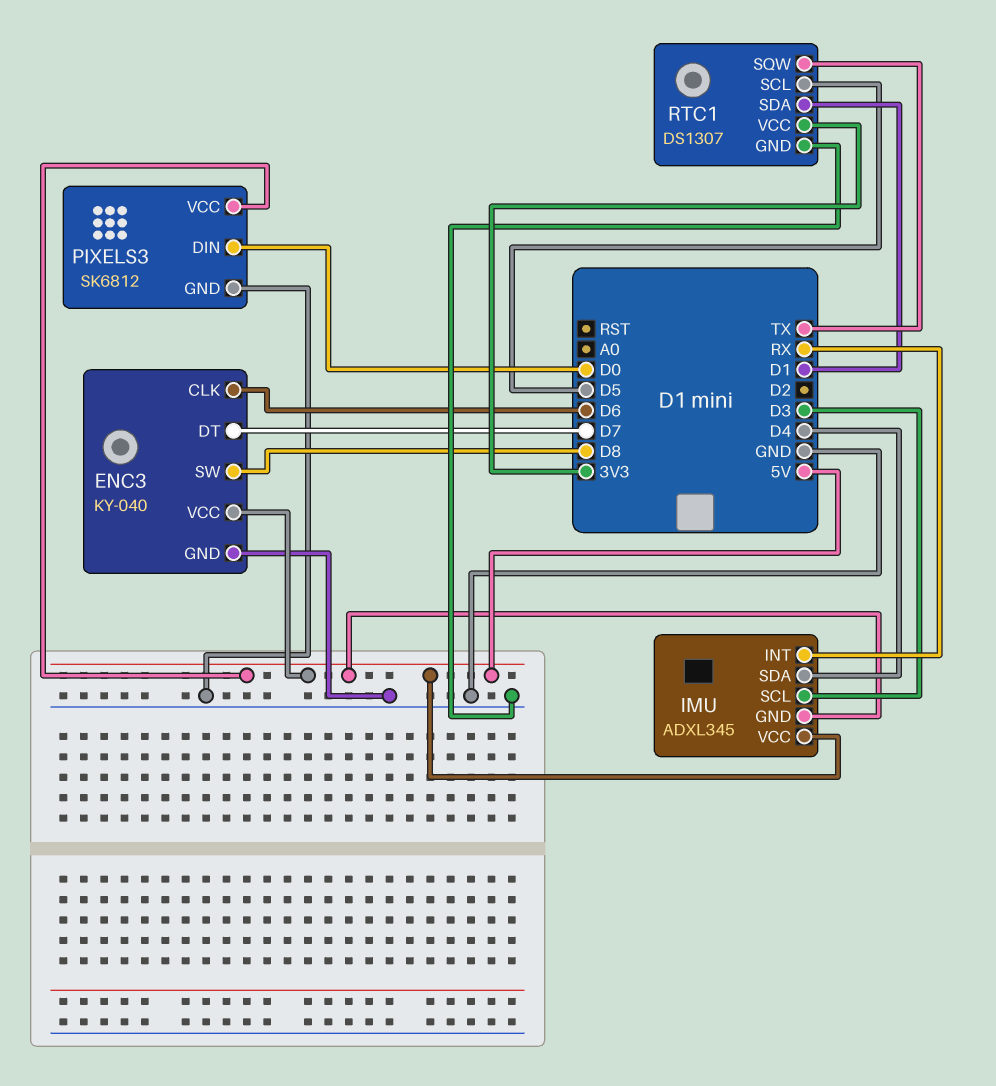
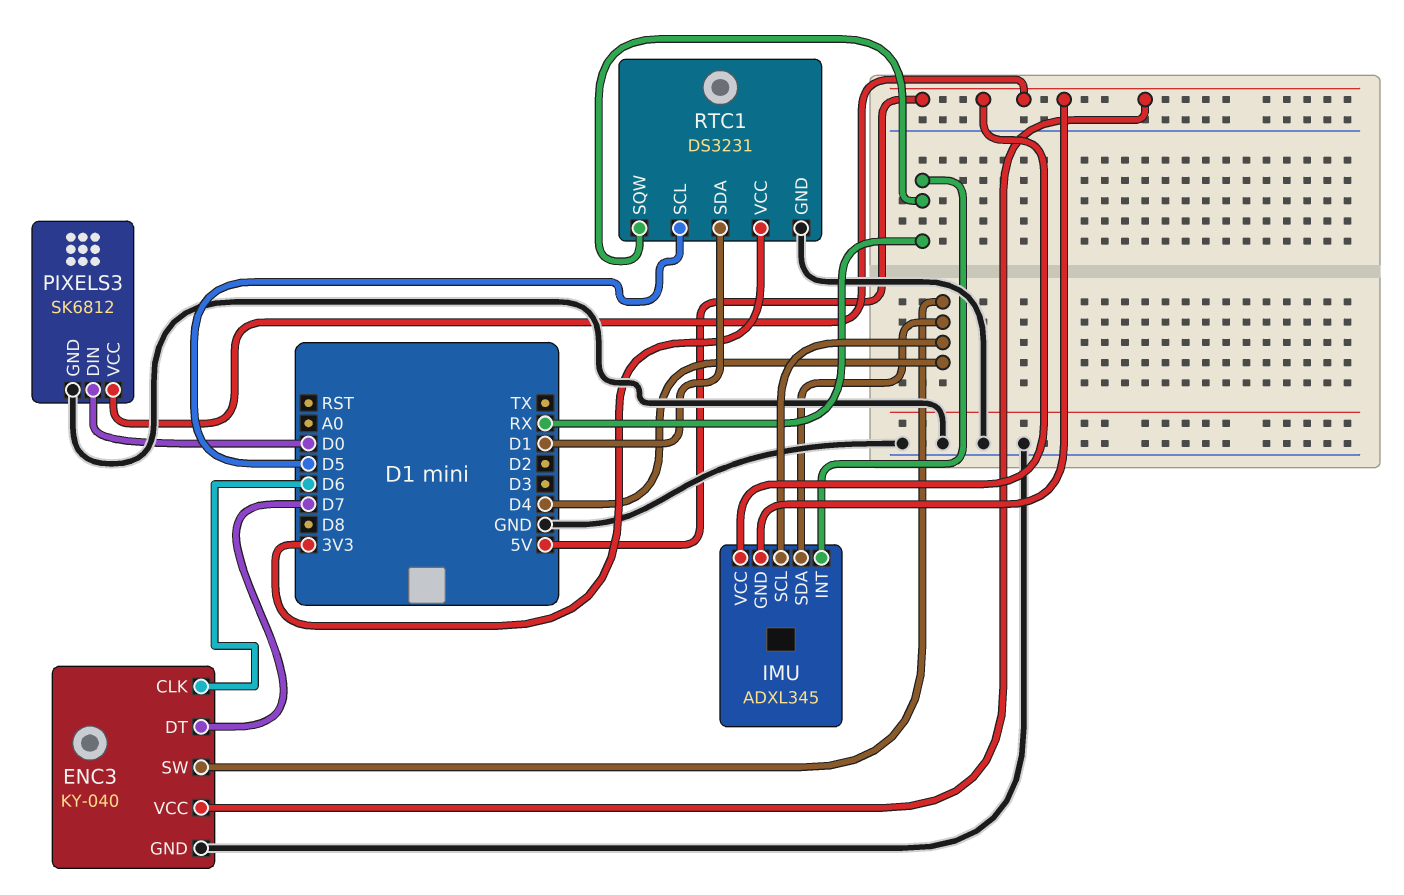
ENC3 pin SW: D8 -> D4
IMU pin SCL: D3 -> D4
RTC1: DS1307 -> DS3231
RTC1 pin SQW: TX -> RX

